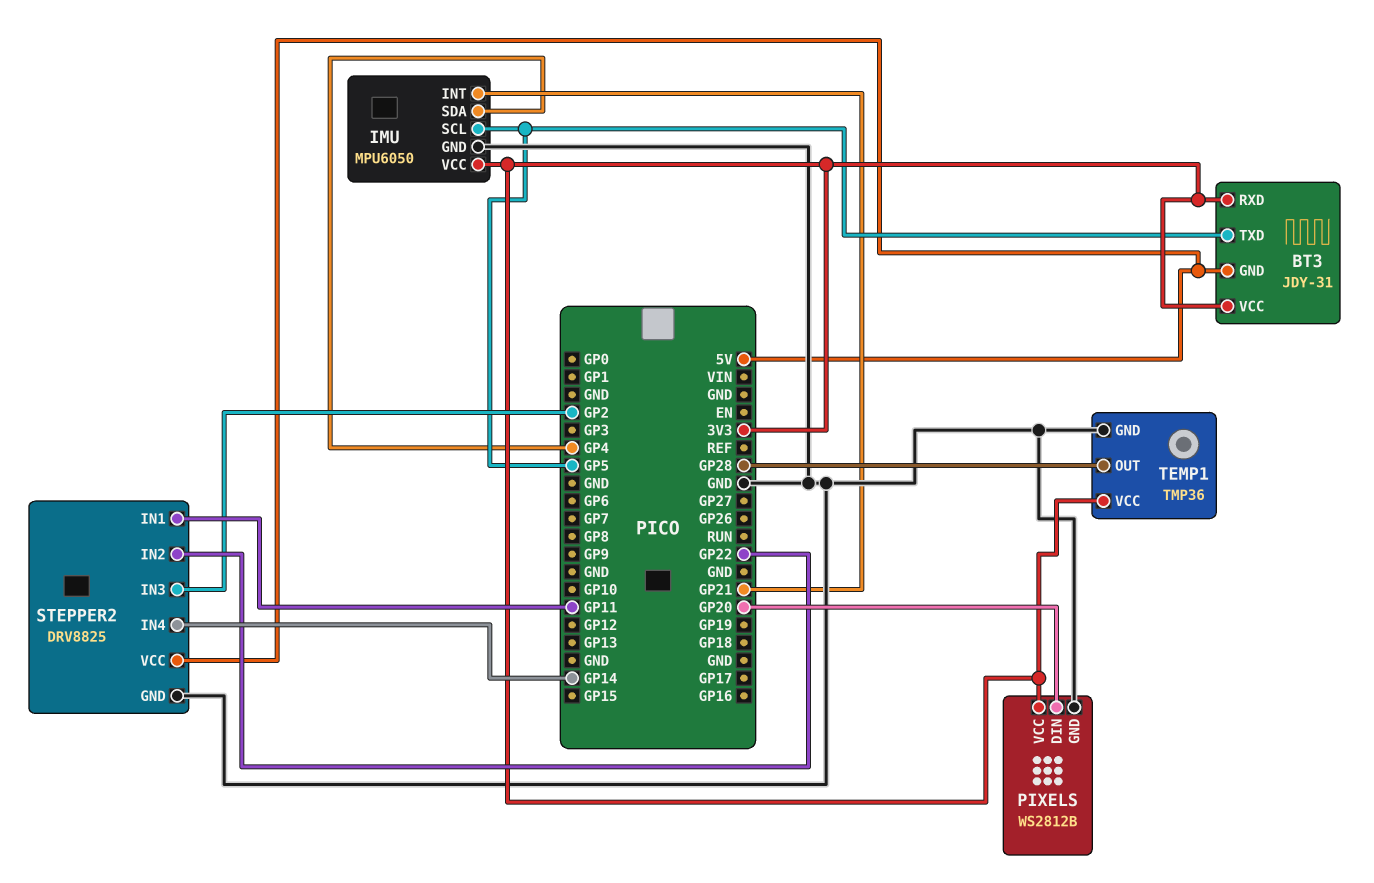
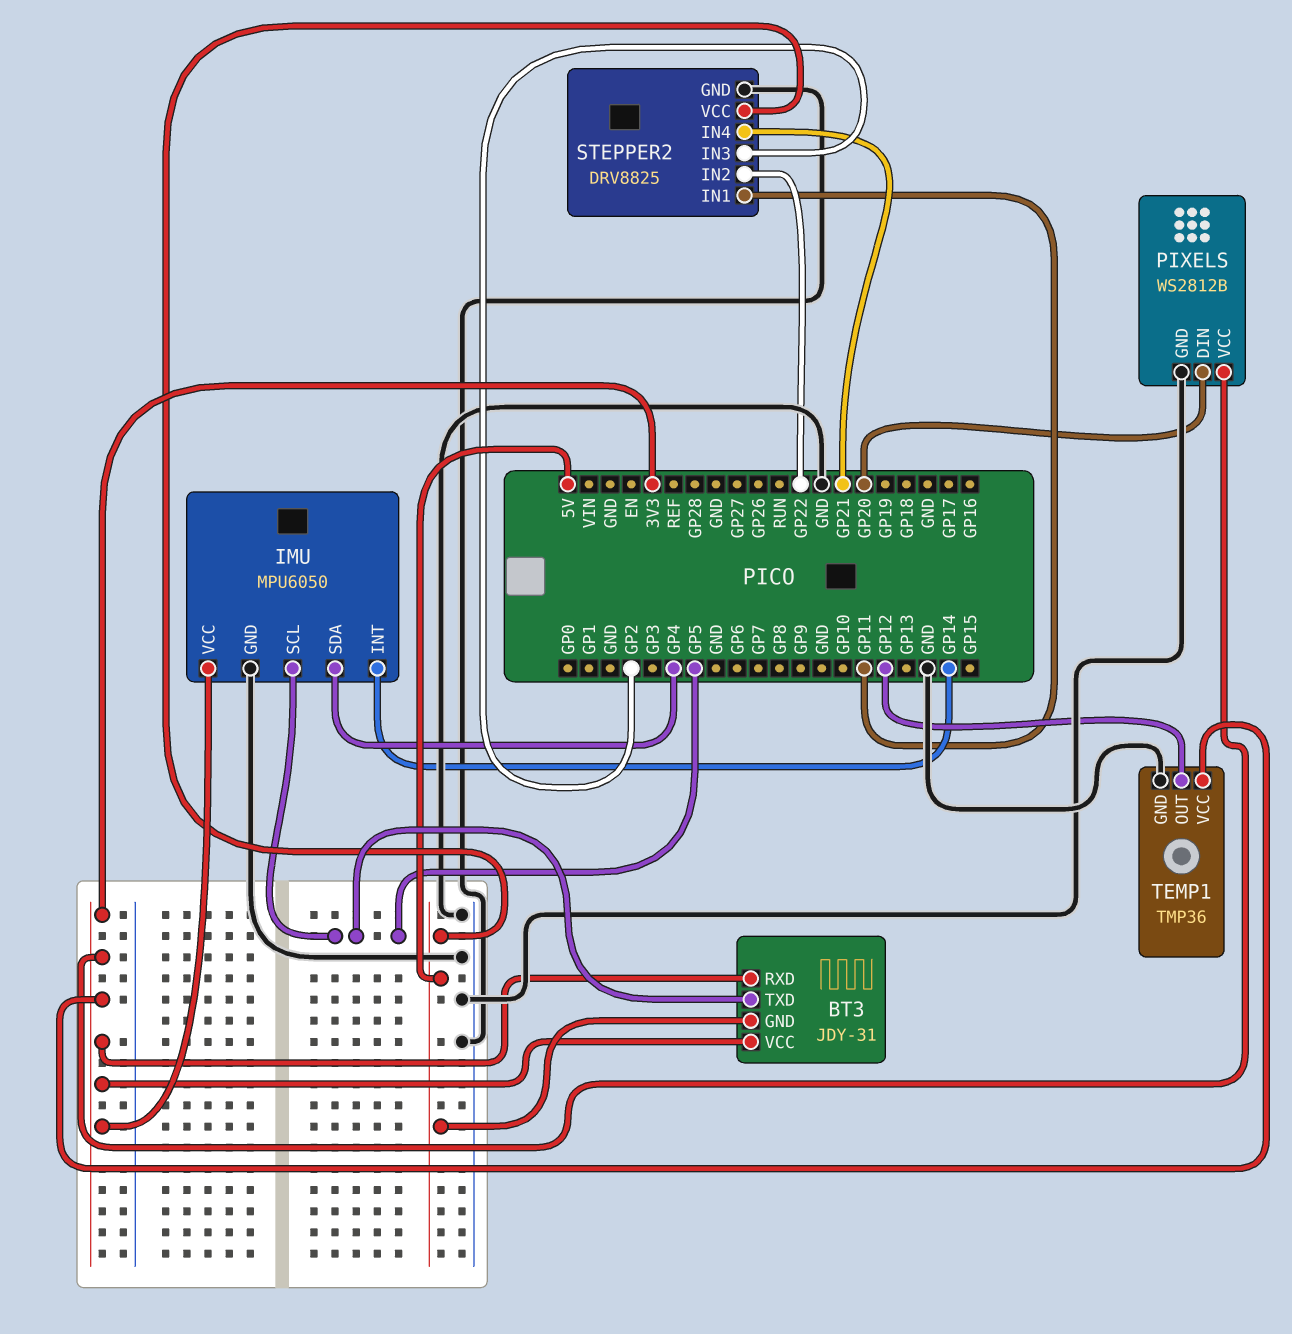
IMU pin INT: GP21 -> GP14
STEPPER2 pin IN4: GP14 -> GP21
TEMP1 pin OUT: GP28 -> GP12

